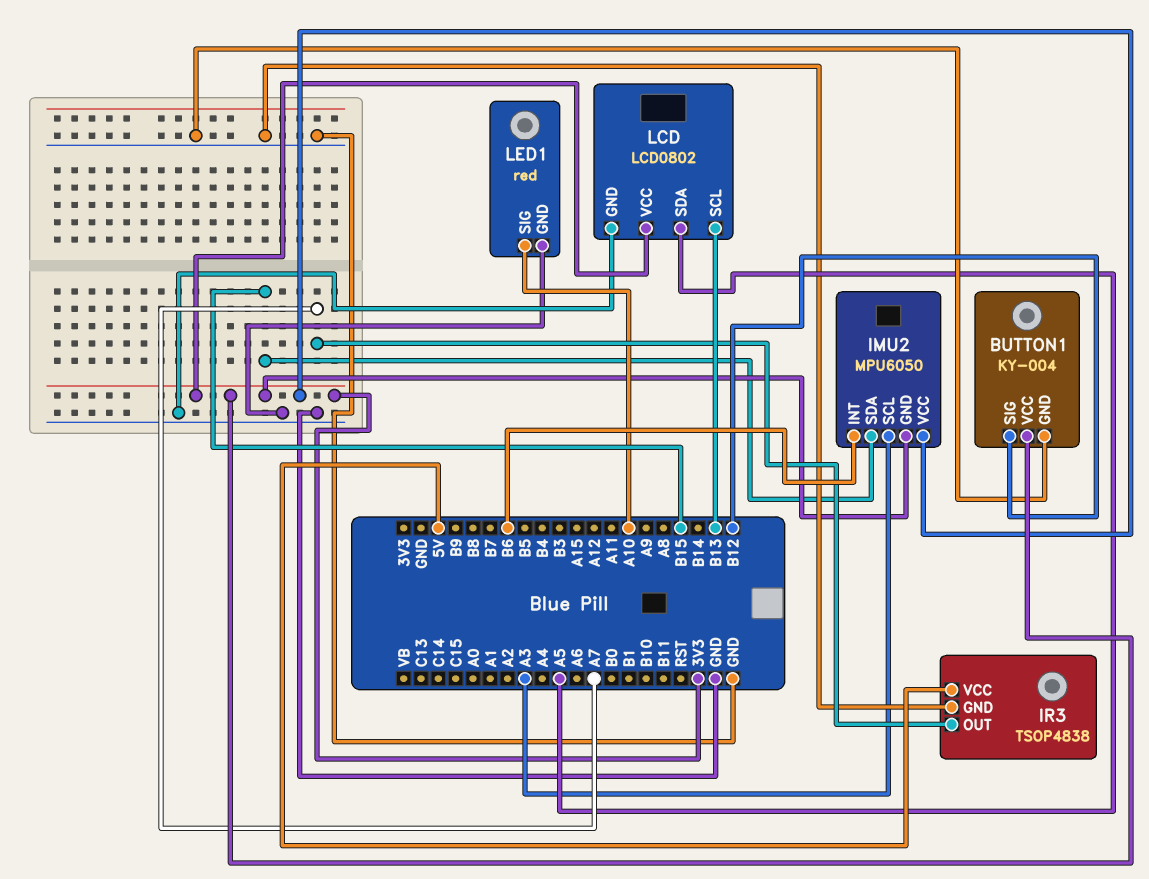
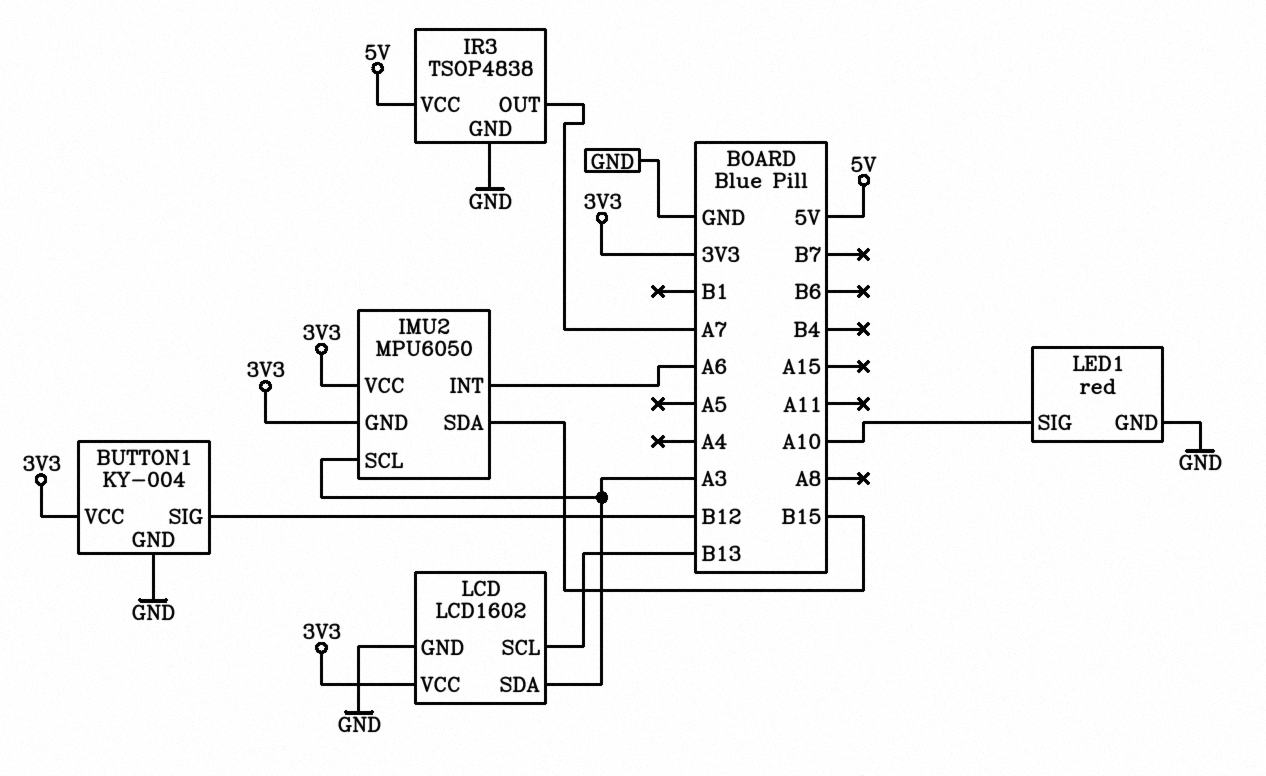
IMU2 pin INT: B6 -> A6
LCD: LCD0802 -> LCD1602
LCD pin SDA: A5 -> A3

